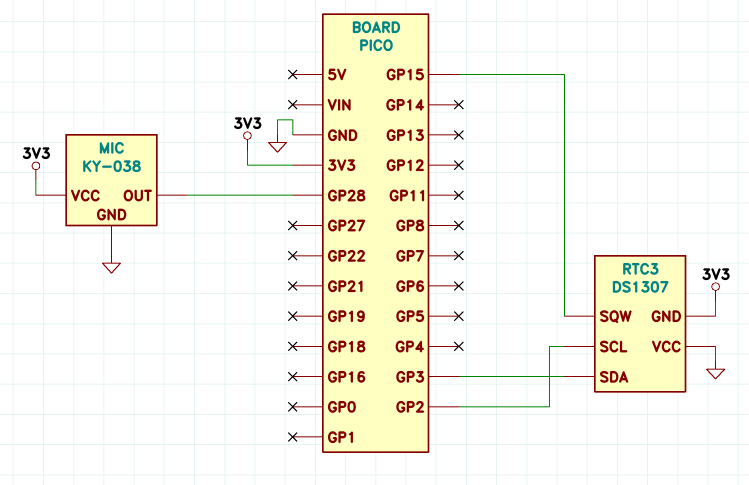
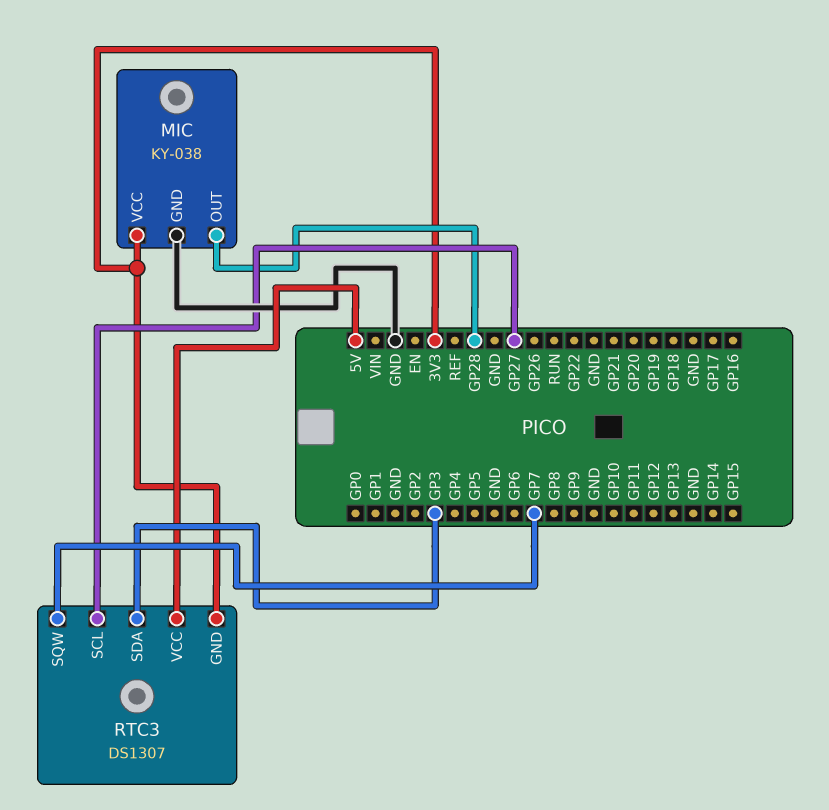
RTC3 pin SCL: GP2 -> GP27
RTC3 pin SQW: GP15 -> GP7
RTC3 pin VCC: GND -> 5V

